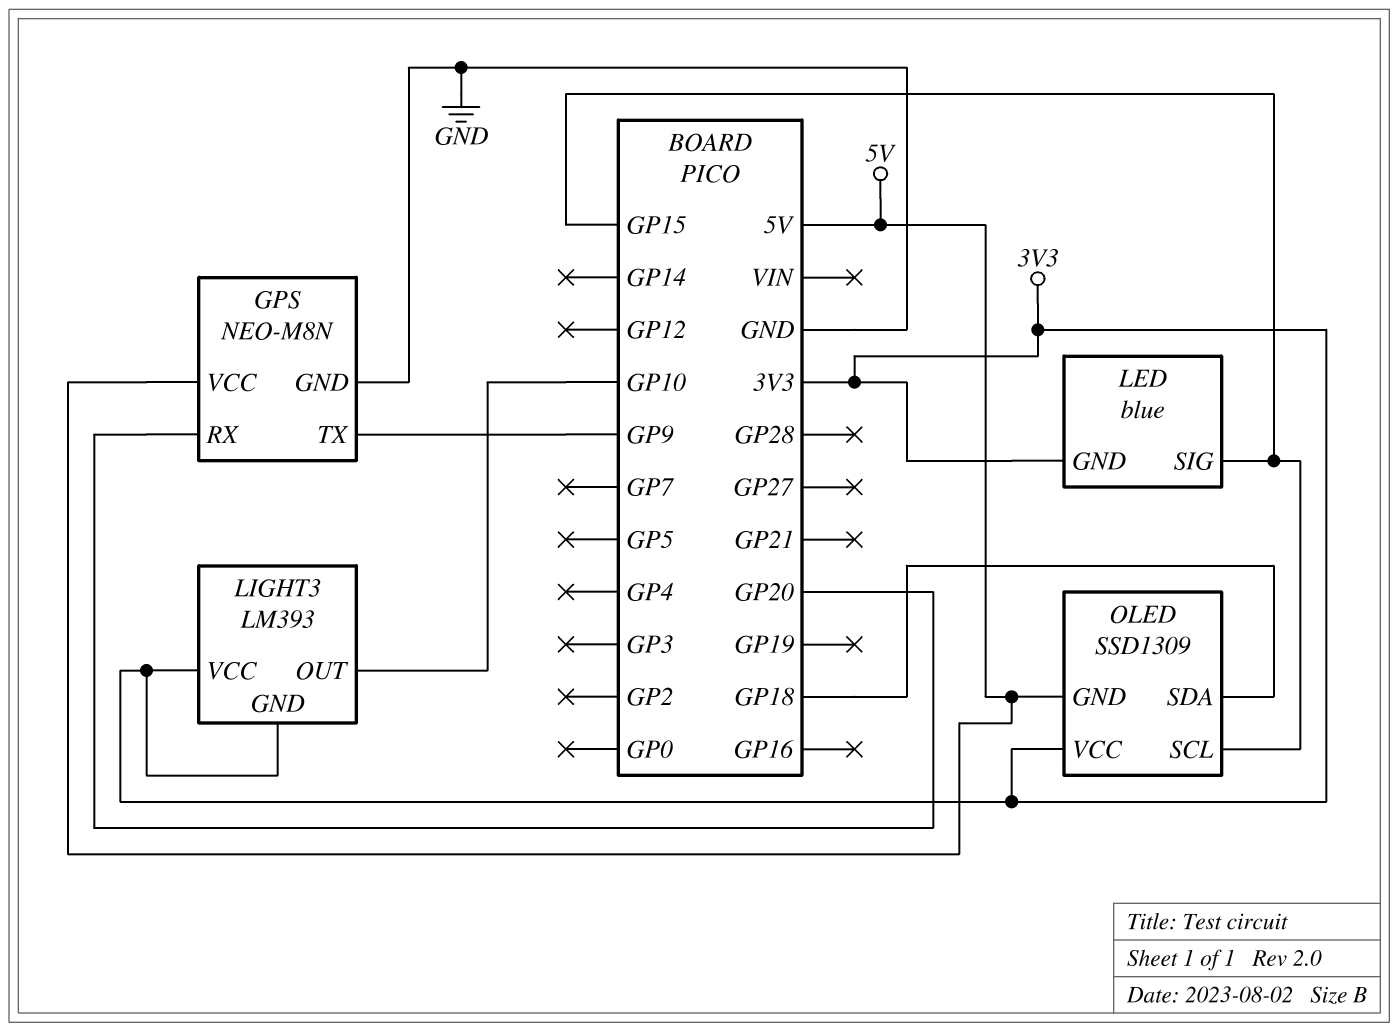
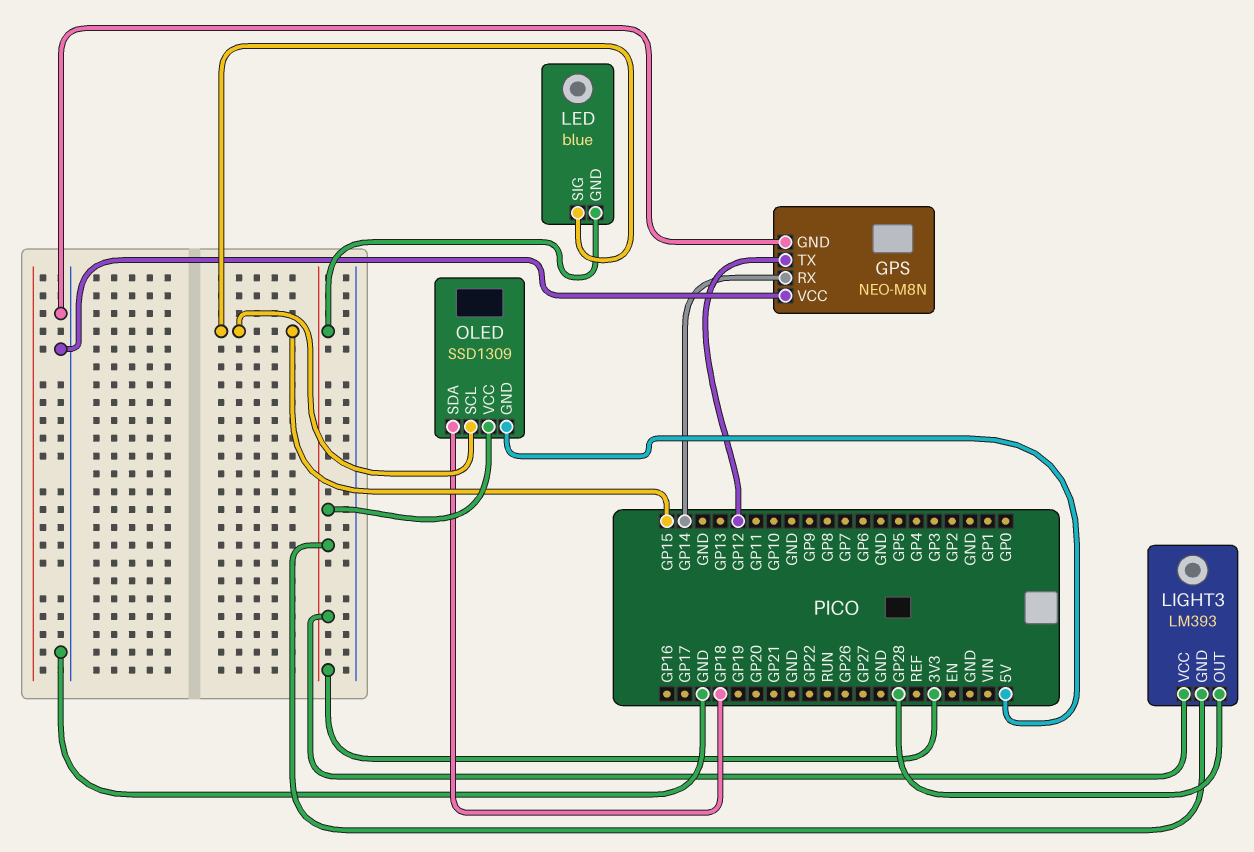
GPS pin RX: GP20 -> GP14
GPS pin TX: GP9 -> GP12
GPS pin VCC: 5V -> GND
LIGHT3 pin OUT: GP10 -> GP28

